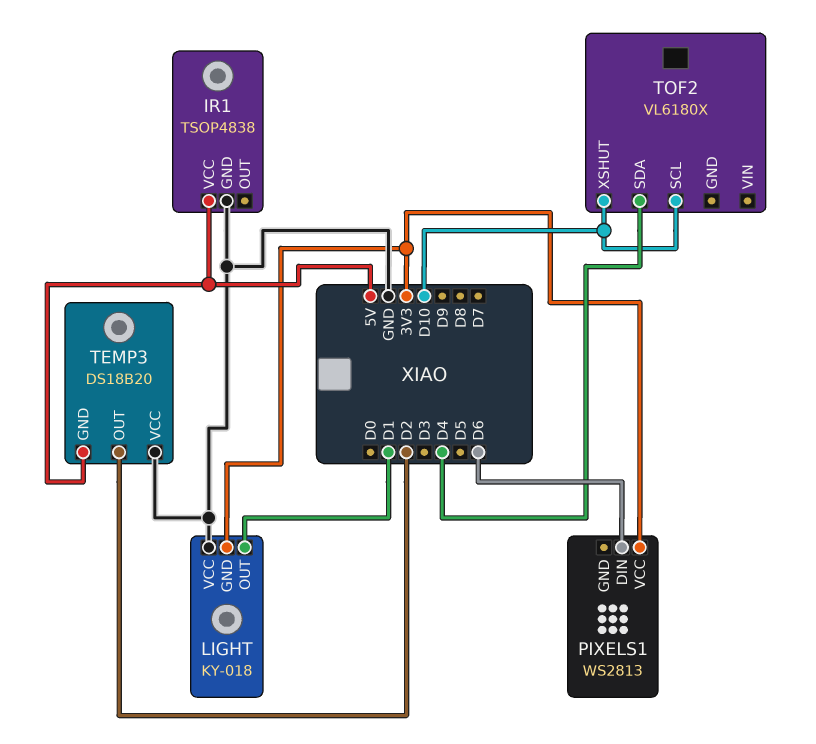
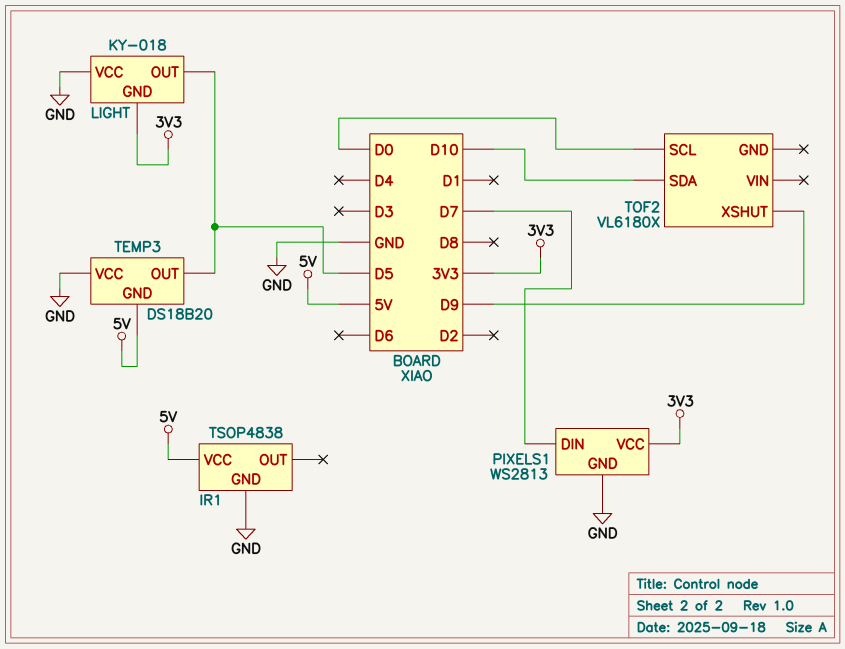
LIGHT pin OUT: D1 -> D5
PIXELS1 pin DIN: D6 -> D7
PIXELS1 pin GND: none -> GND
TEMP3 pin OUT: D2 -> D5
TOF2 pin SCL: D10 -> D0
TOF2 pin SDA: D4 -> D10
TOF2 pin XSHUT: D10 -> D9

